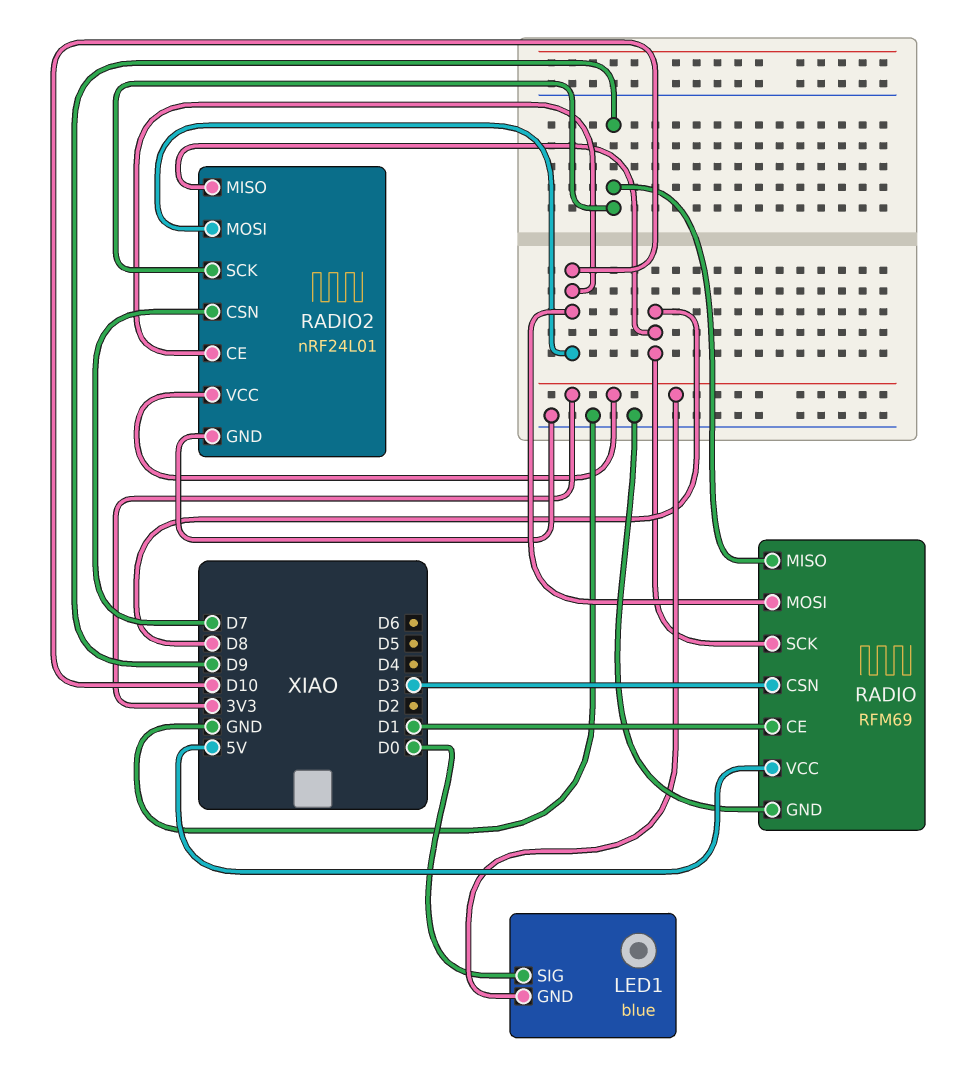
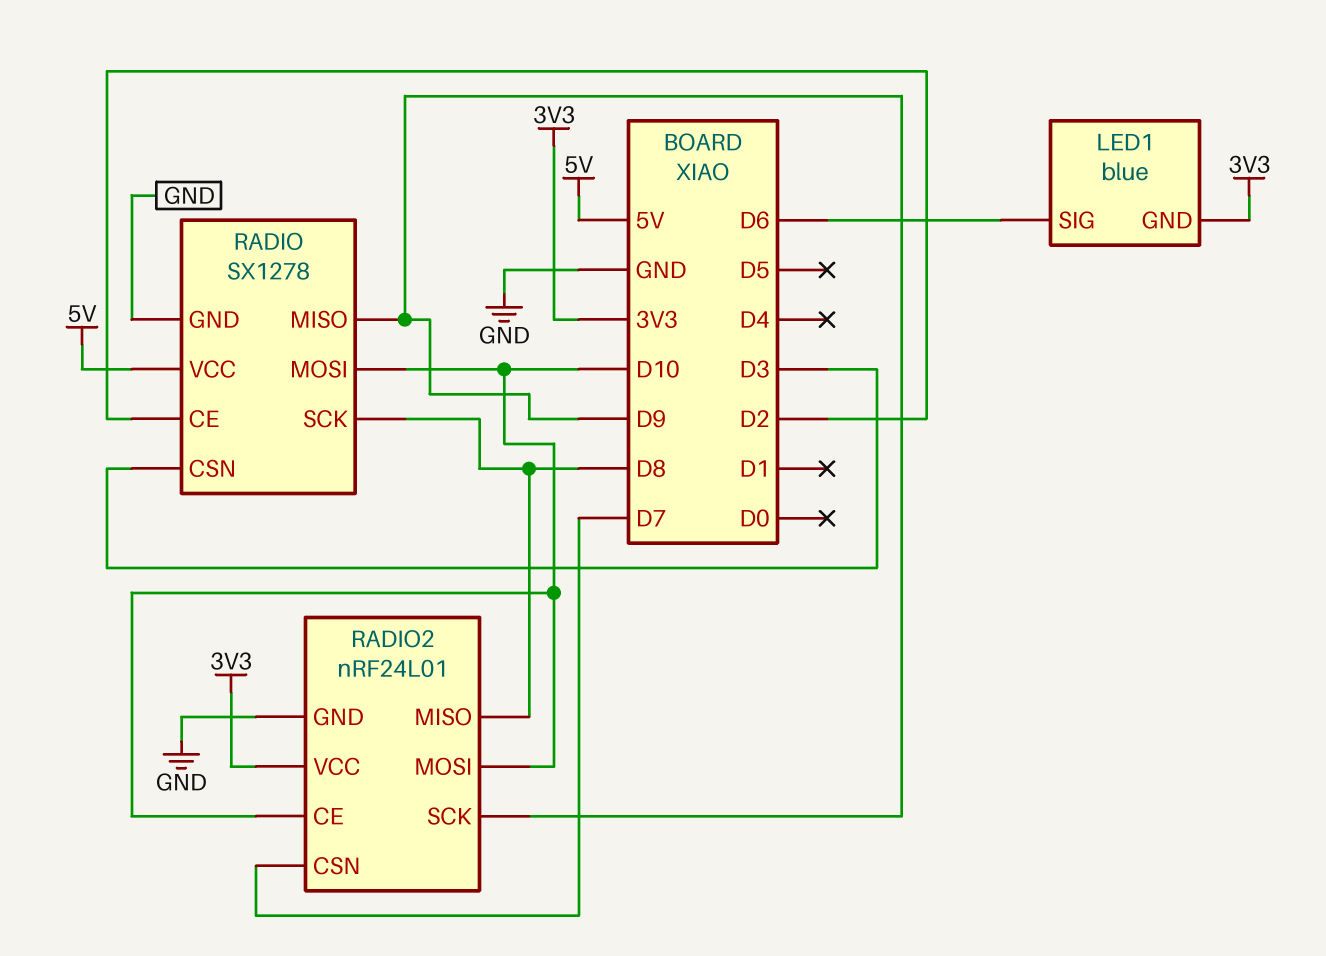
LED1 pin SIG: D0 -> D6
RADIO: RFM69 -> SX1278
RADIO pin CE: D1 -> D2

